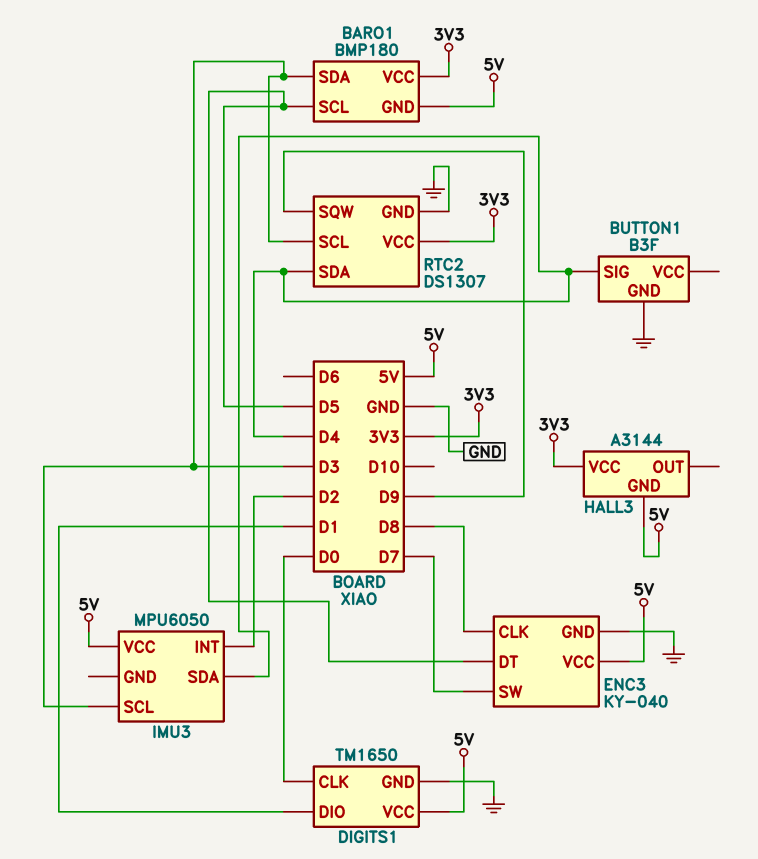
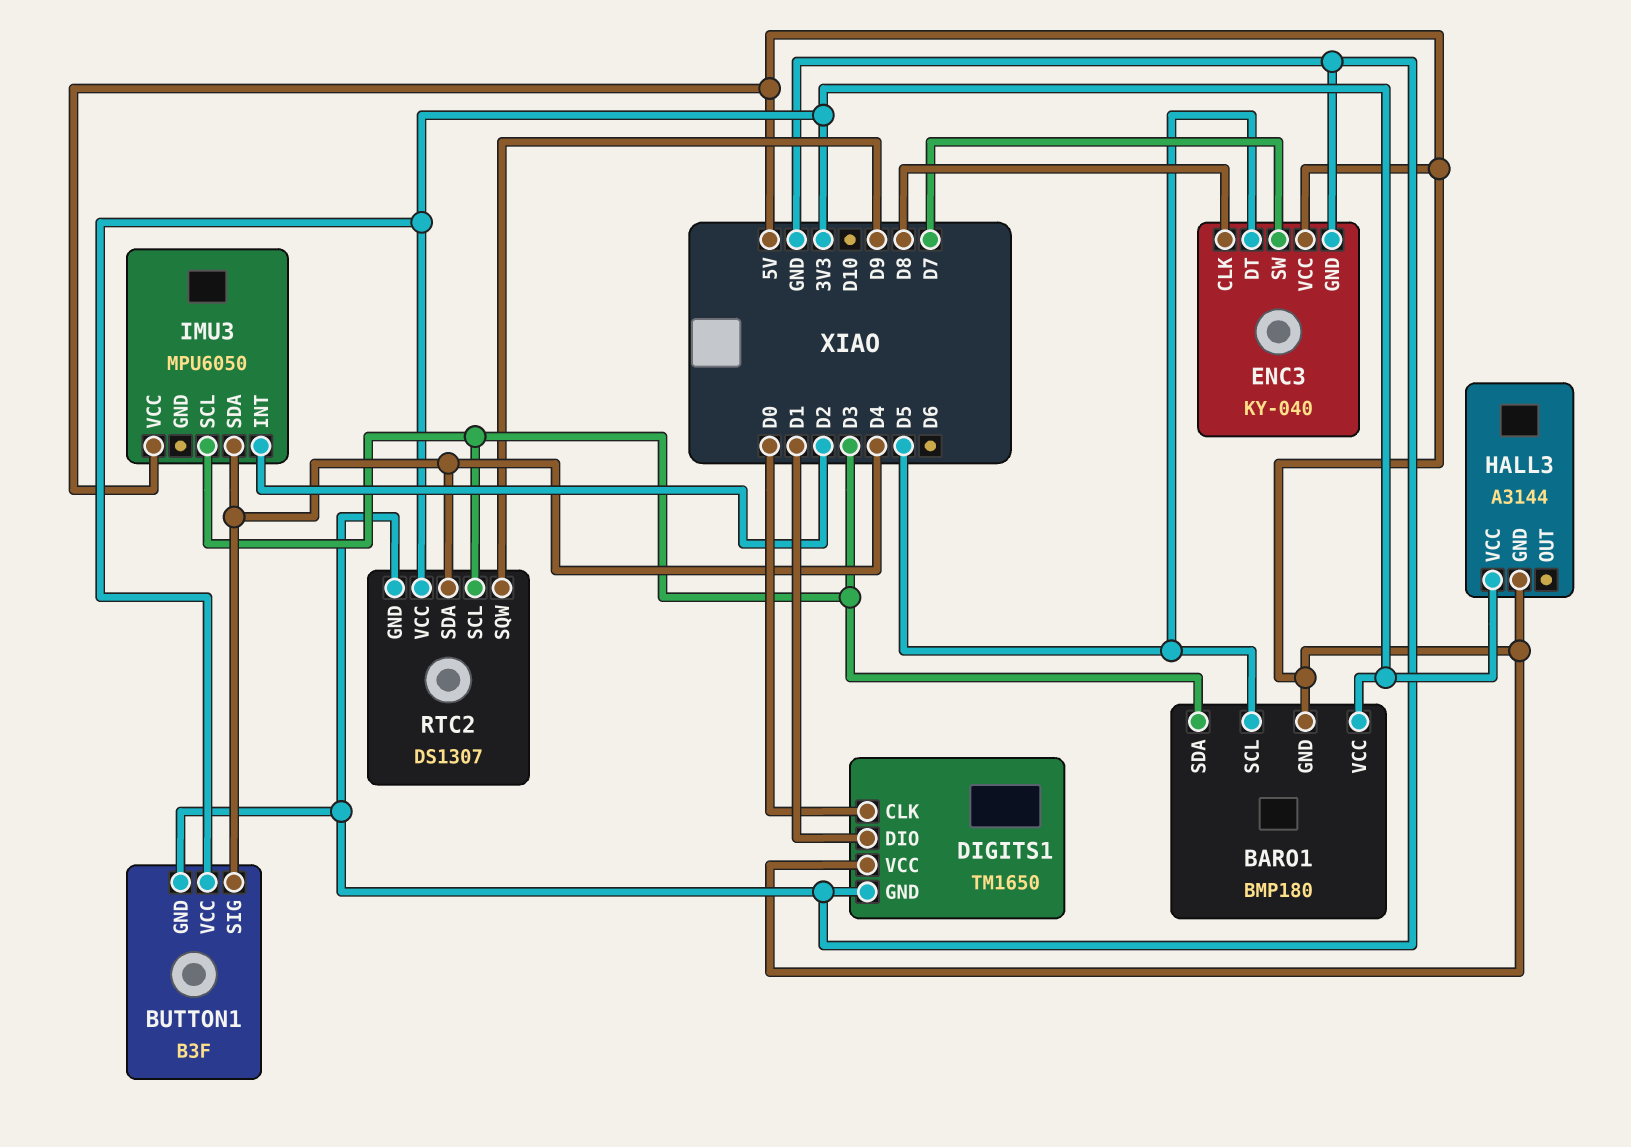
BUTTON1 pin VCC: none -> 3V3

